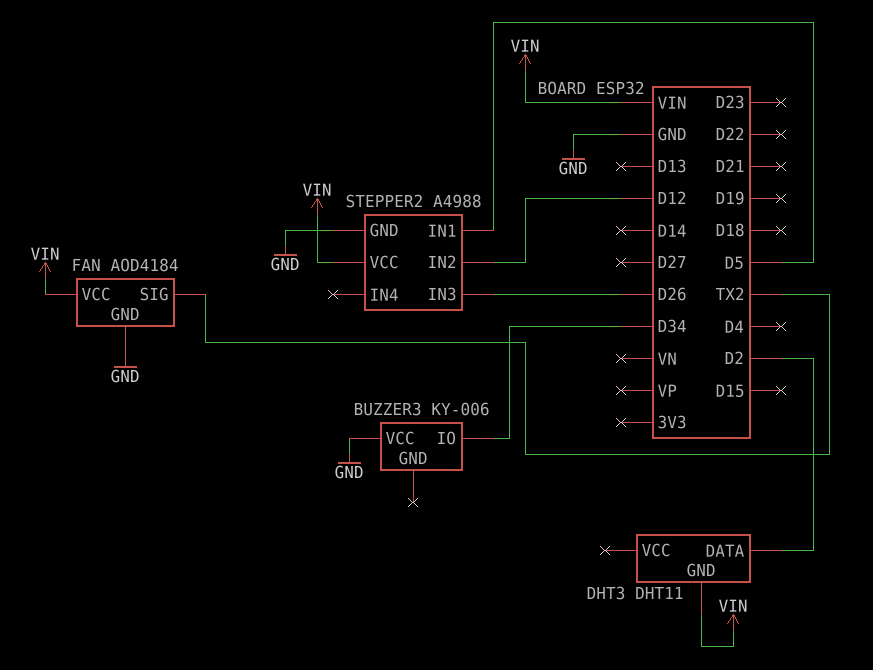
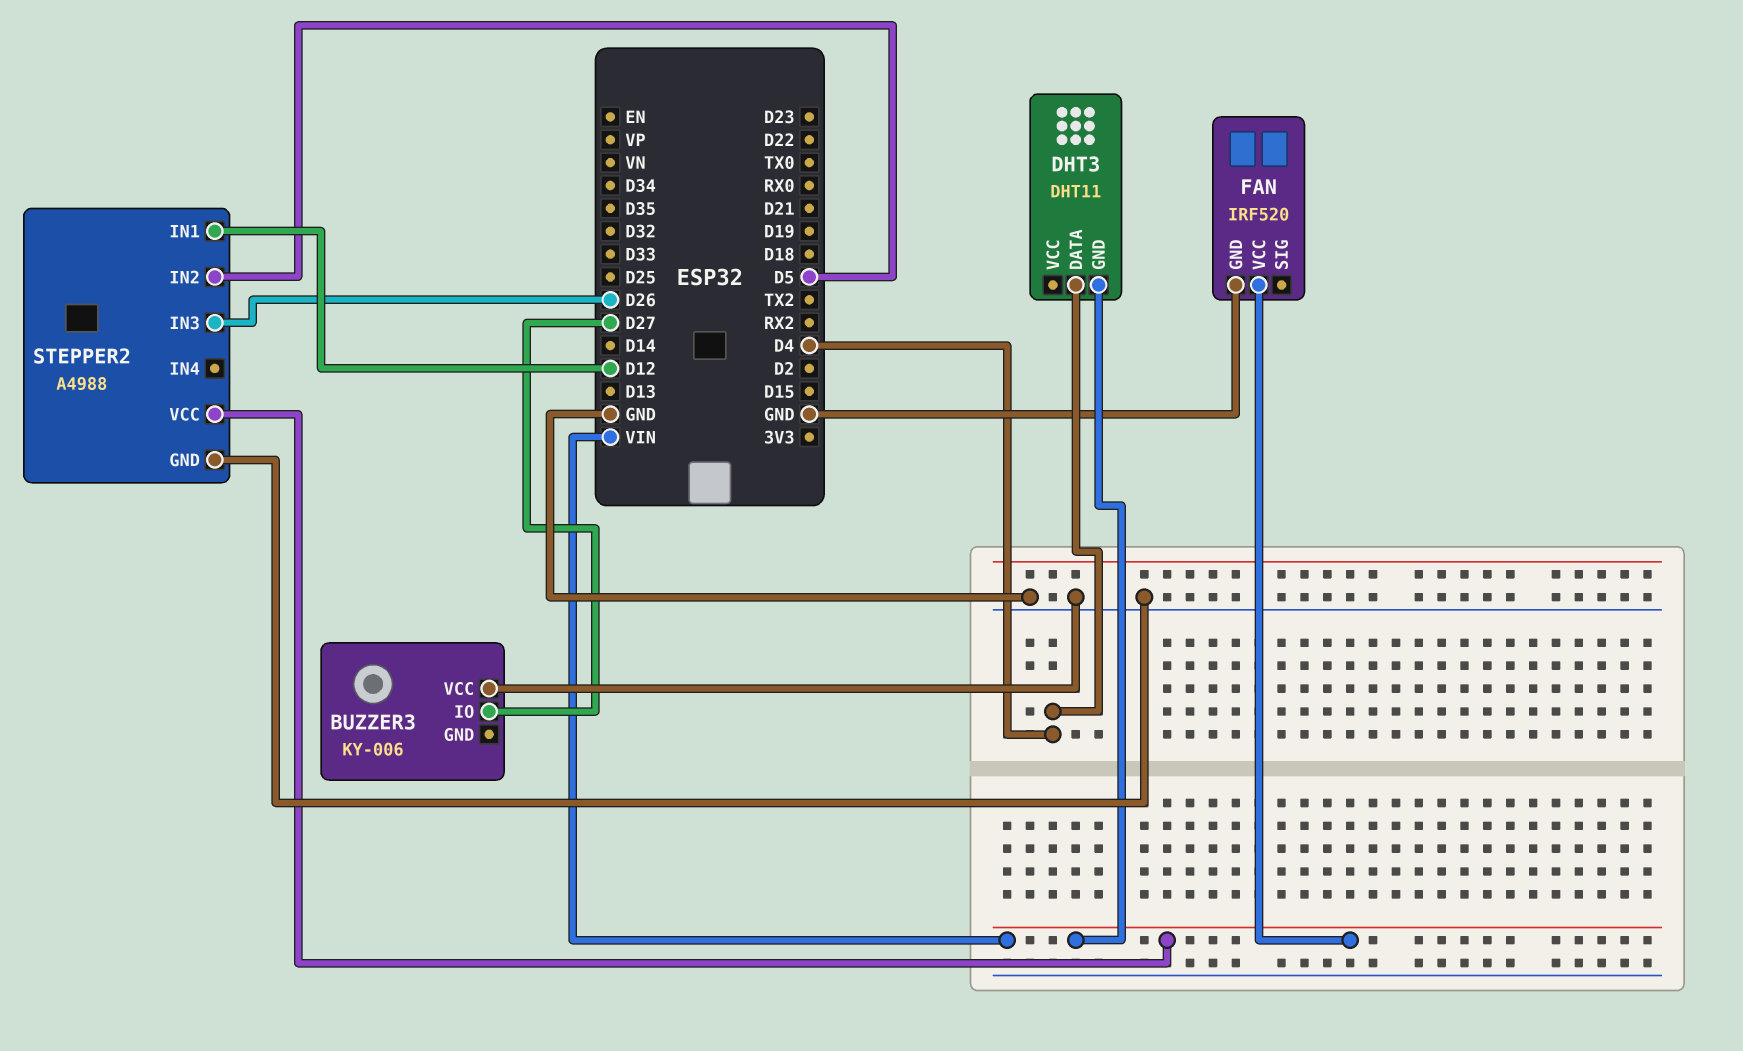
BUZZER3 pin IO: D34 -> D27
DHT3 pin DATA: D2 -> D4
FAN: AOD4184 -> IRF520
FAN pin SIG: TX2 -> none
STEPPER2 pin IN1: D5 -> D12
STEPPER2 pin IN2: D12 -> D5

